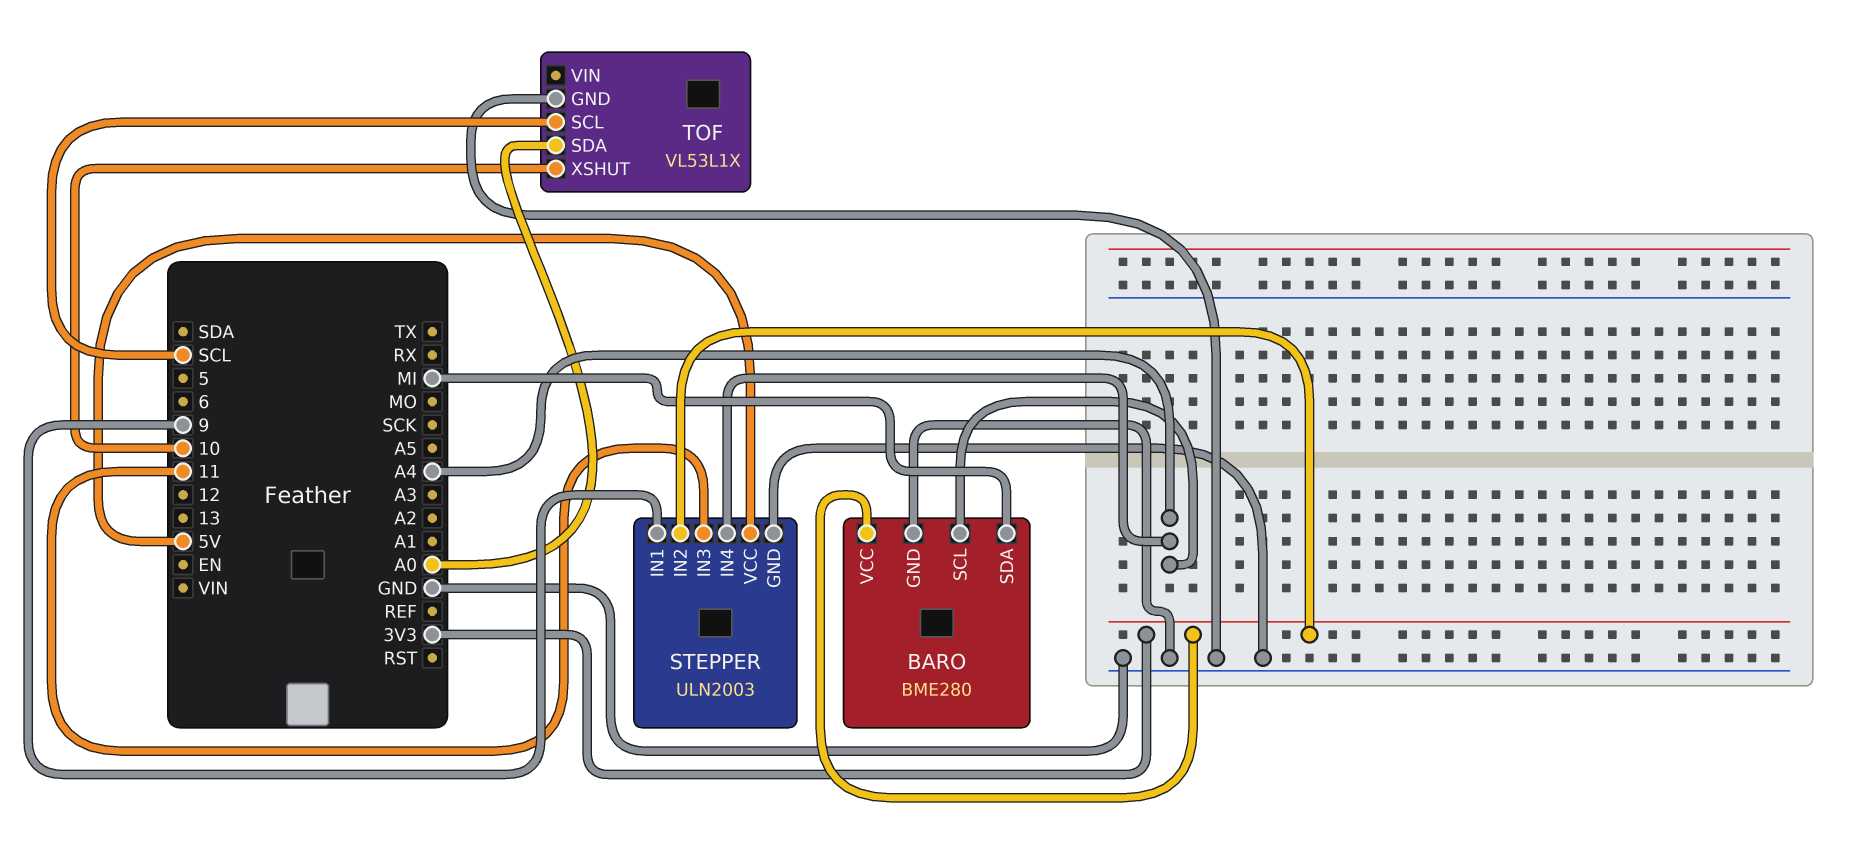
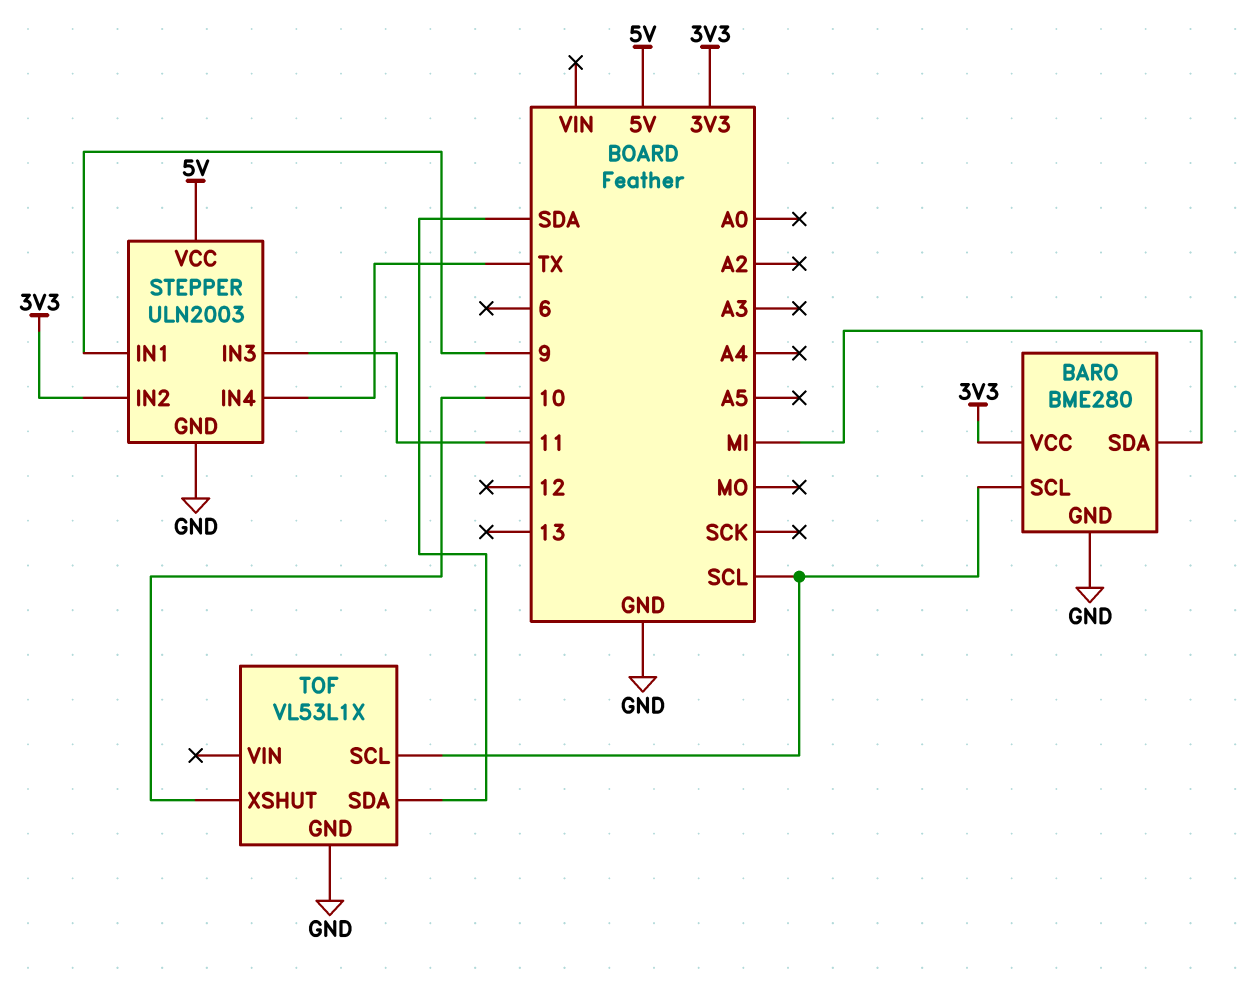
BARO pin SCL: A4 -> SCL
STEPPER pin IN4: A4 -> TX
TOF pin SDA: A0 -> SDA

